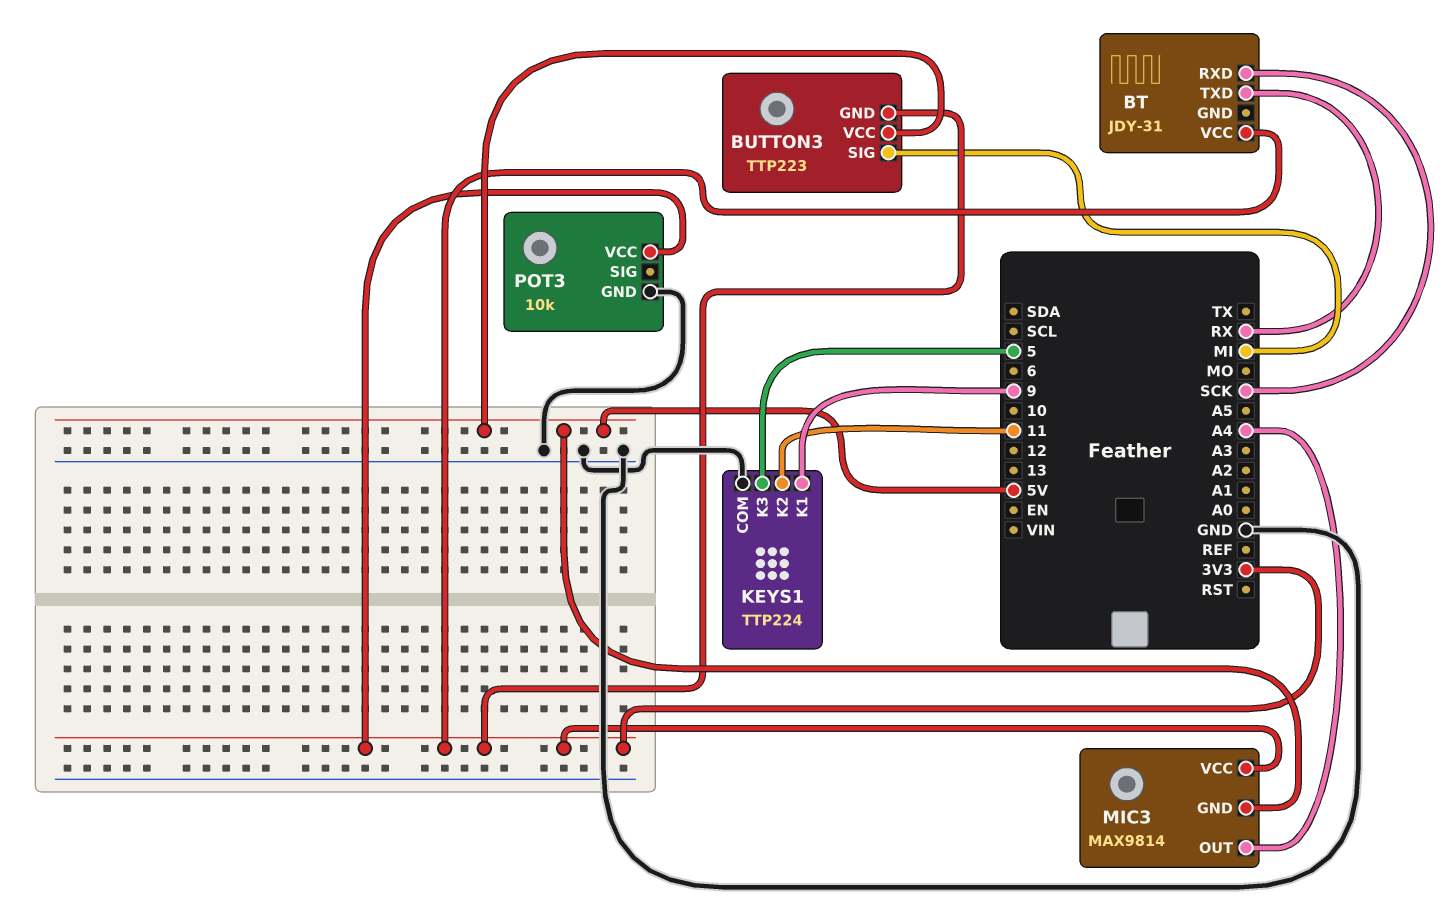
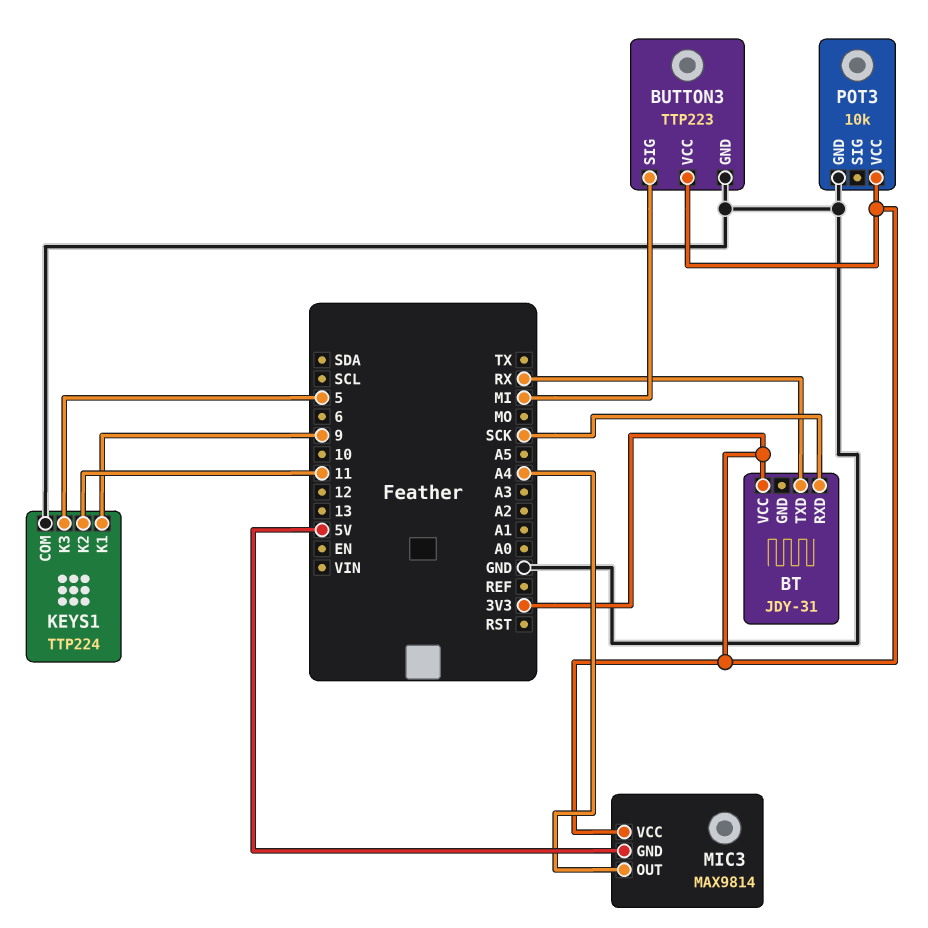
BUTTON3 pin GND: 3V3 -> GND
BUTTON3 pin VCC: 5V -> 3V3

